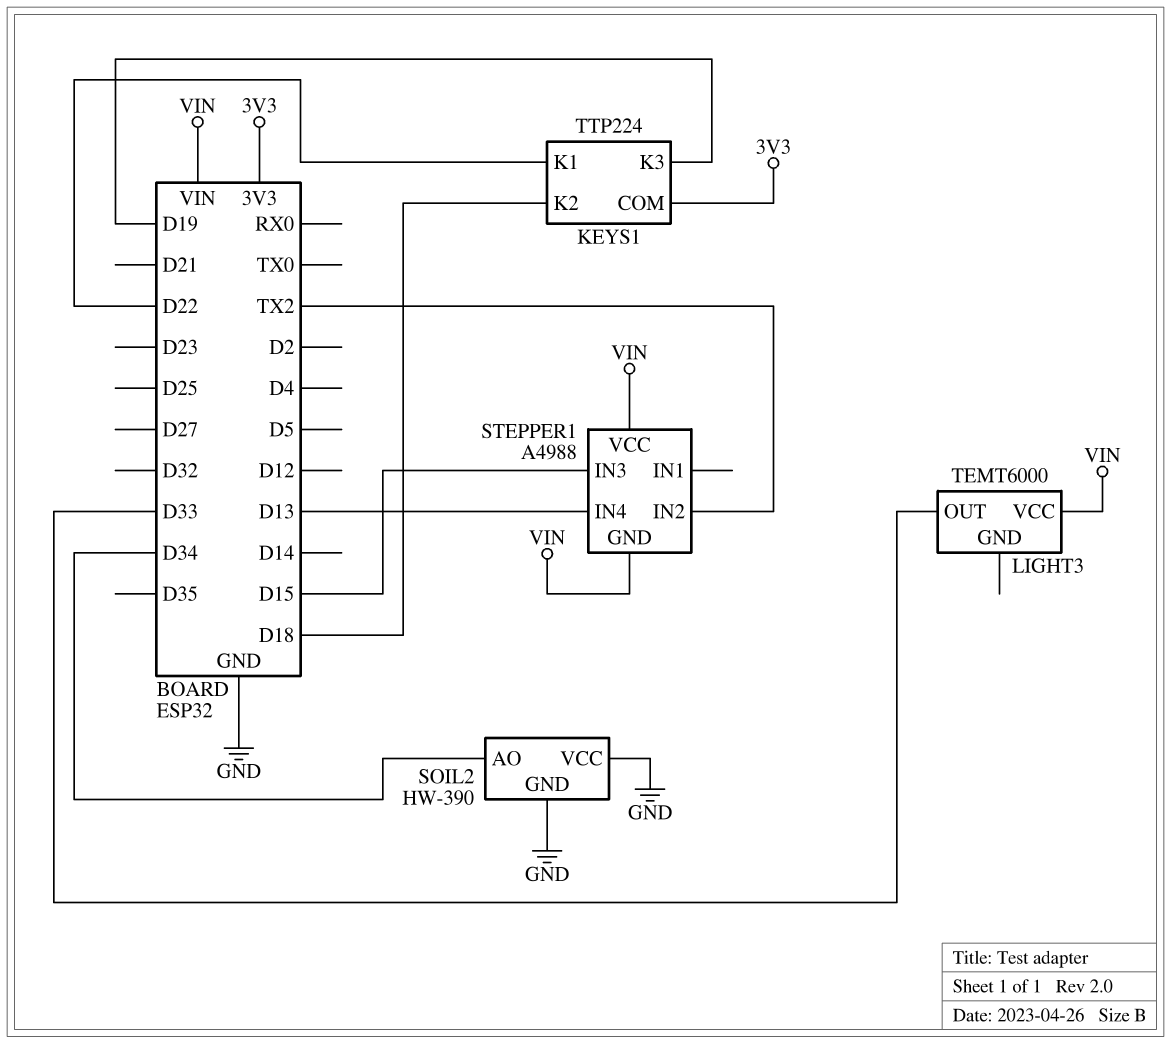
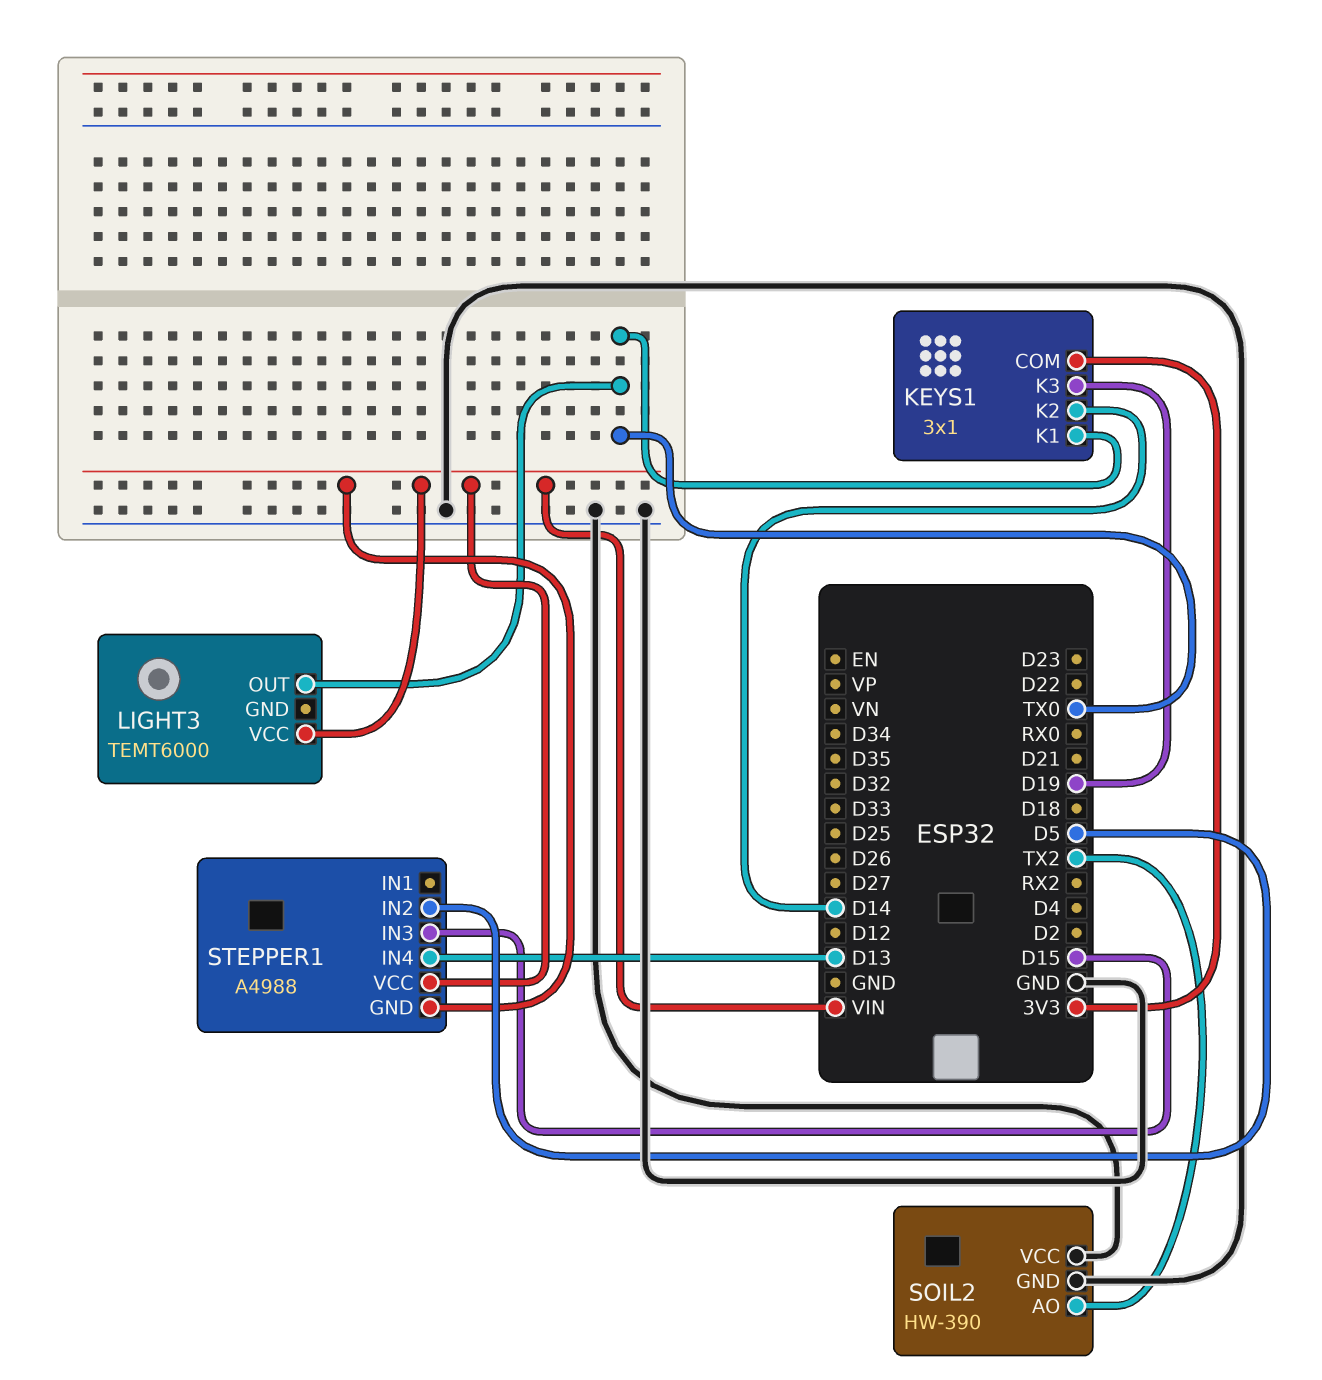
KEYS1: TTP224 -> 3x1
KEYS1 pin K1: D22 -> TX0
KEYS1 pin K2: D18 -> D14
LIGHT3 pin OUT: D33 -> TX0
SOIL2 pin AO: D34 -> TX2
STEPPER1 pin IN2: TX2 -> D5

